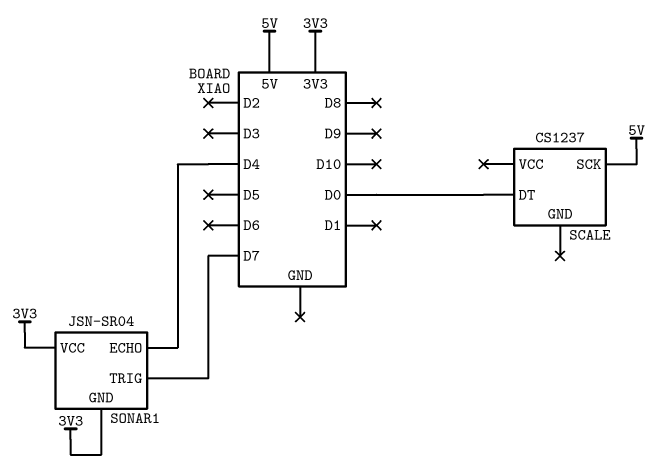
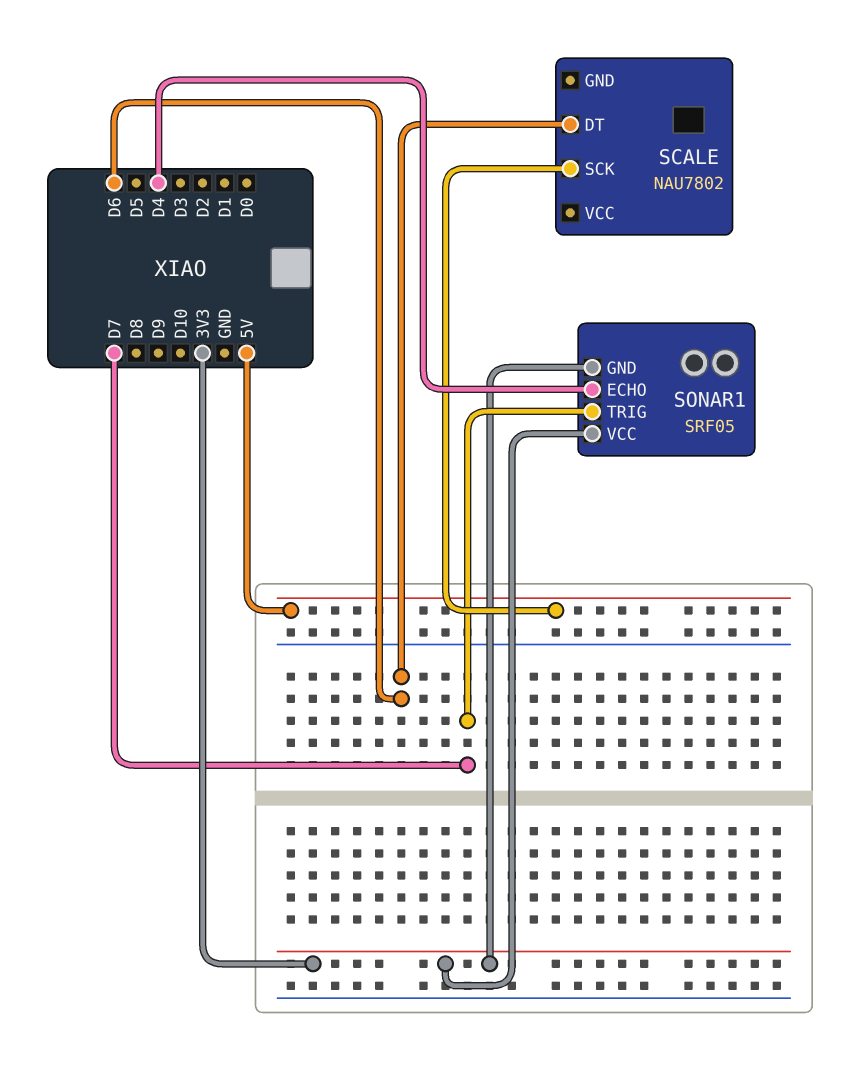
SCALE: CS1237 -> NAU7802
SCALE pin DT: D0 -> D6
SONAR1: JSN-SR04 -> SRF05

